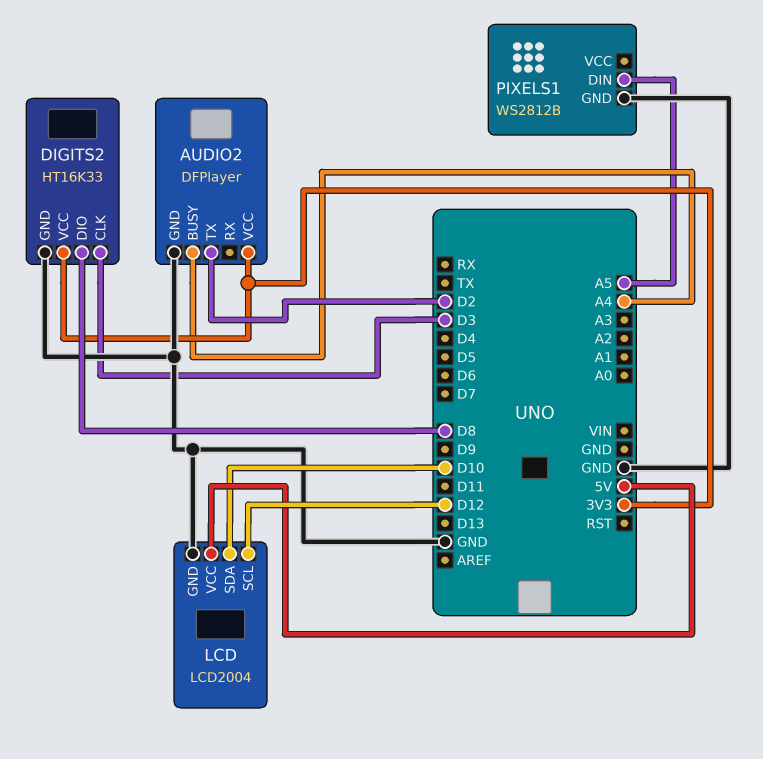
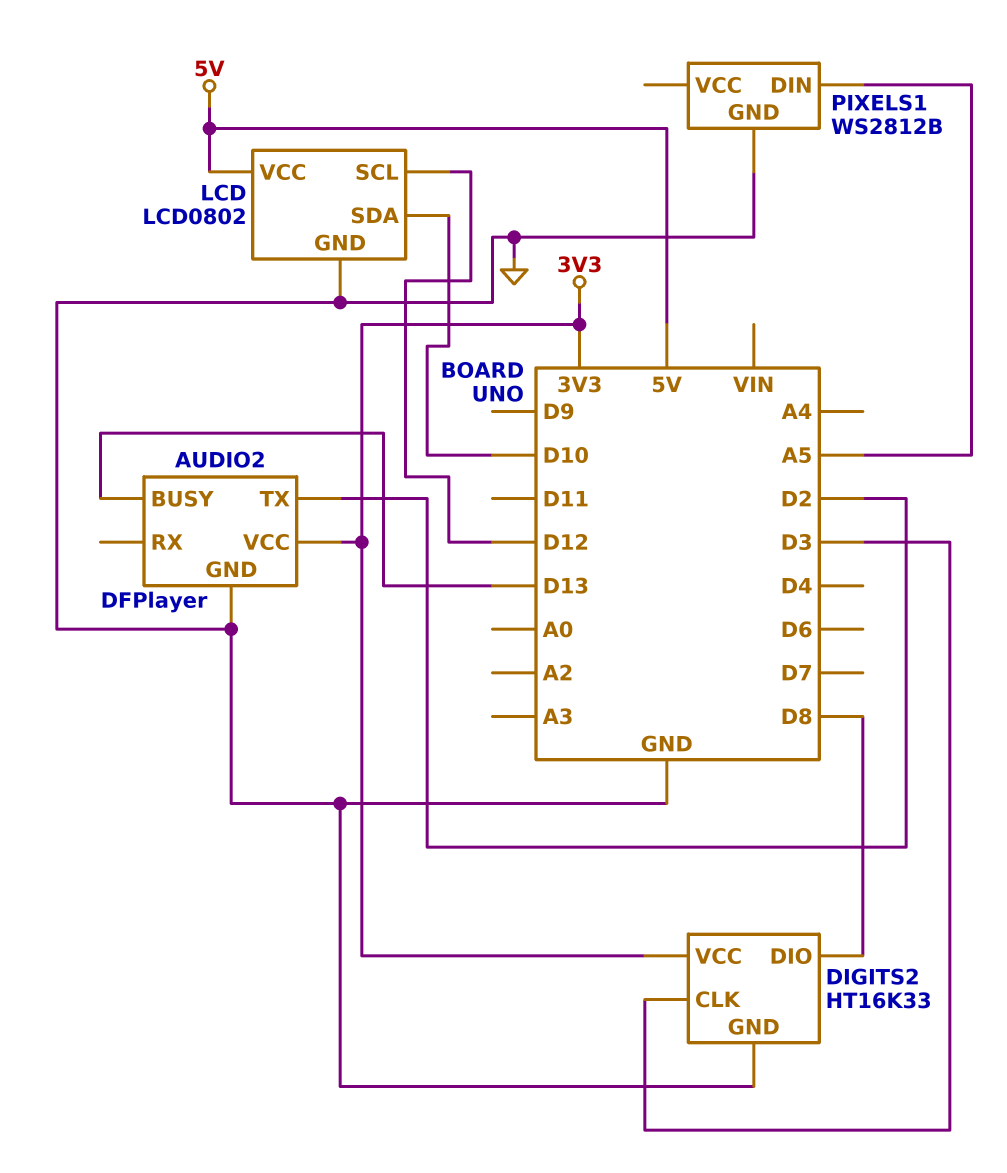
AUDIO2 pin BUSY: A4 -> D13
LCD: LCD2004 -> LCD0802

